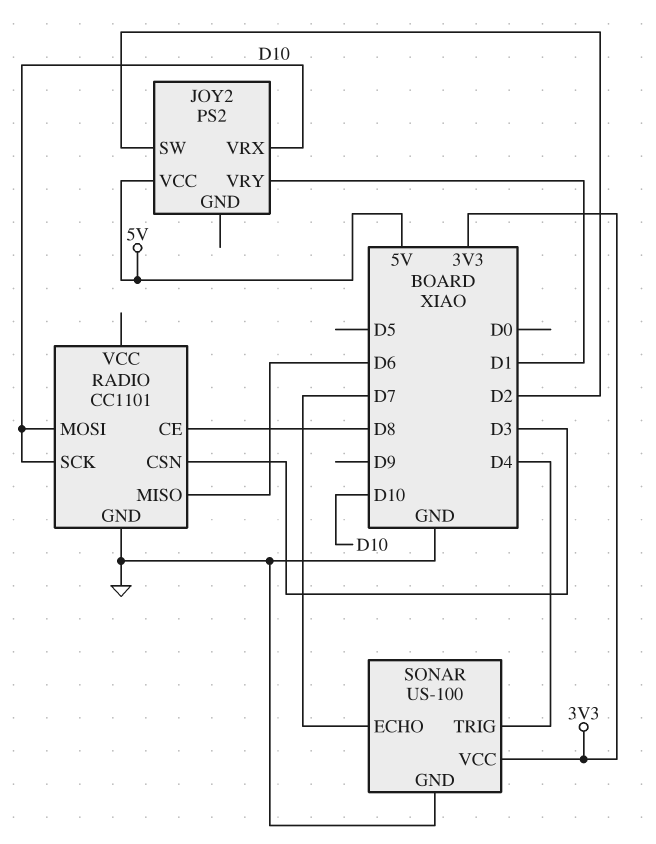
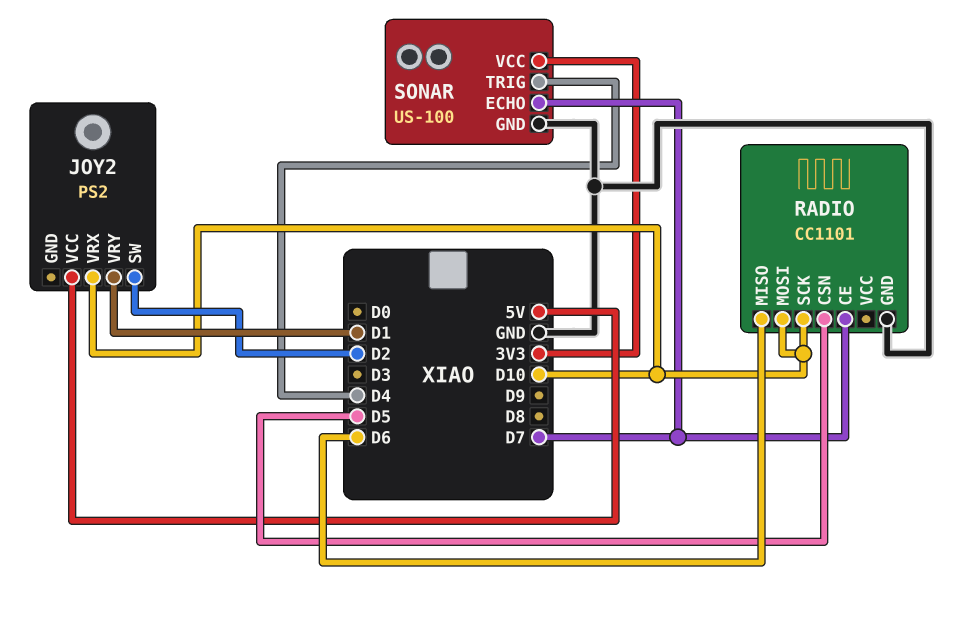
RADIO pin CE: D8 -> D7
RADIO pin CSN: D3 -> D5

